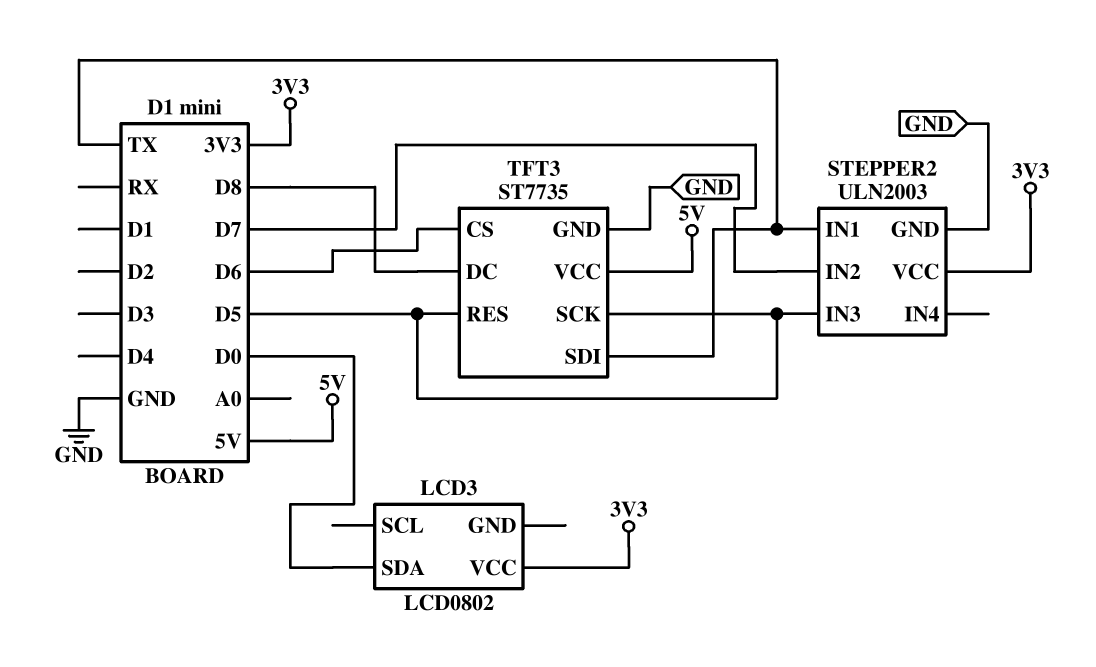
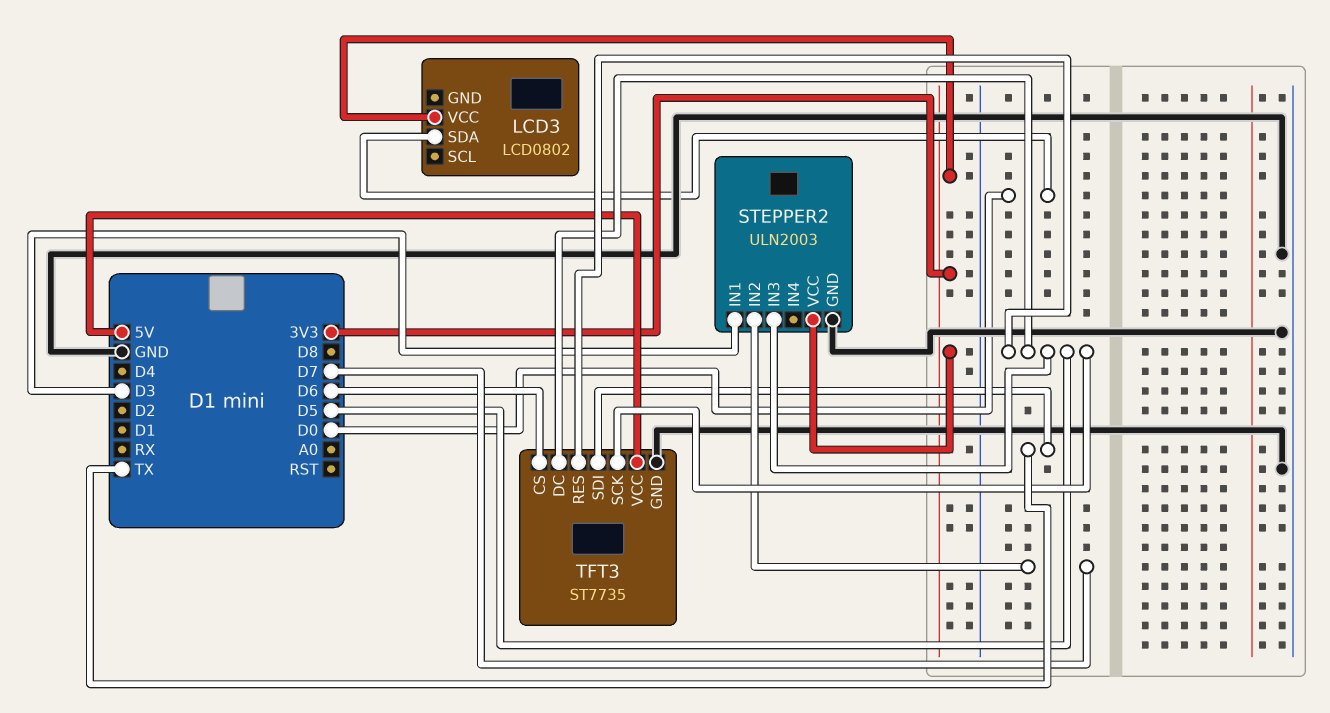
STEPPER2 pin IN1: TX -> D3
TFT3 pin DC: D8 -> D5

